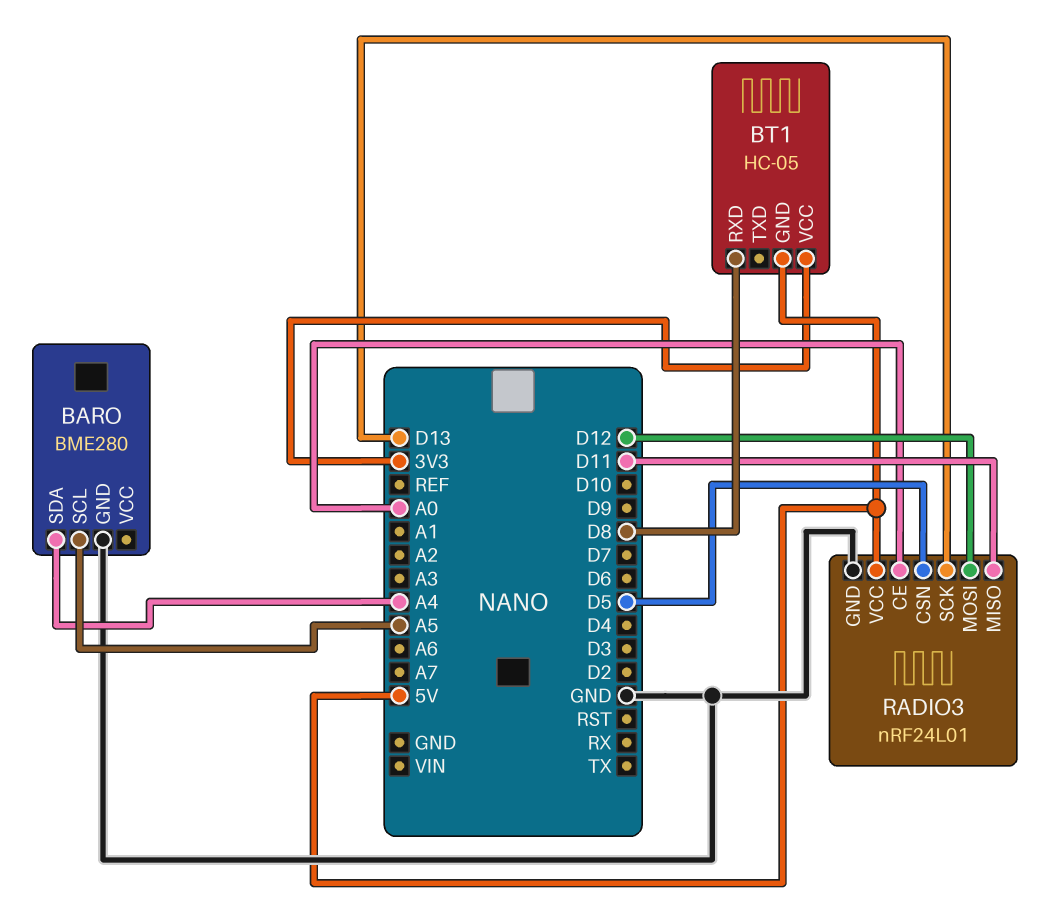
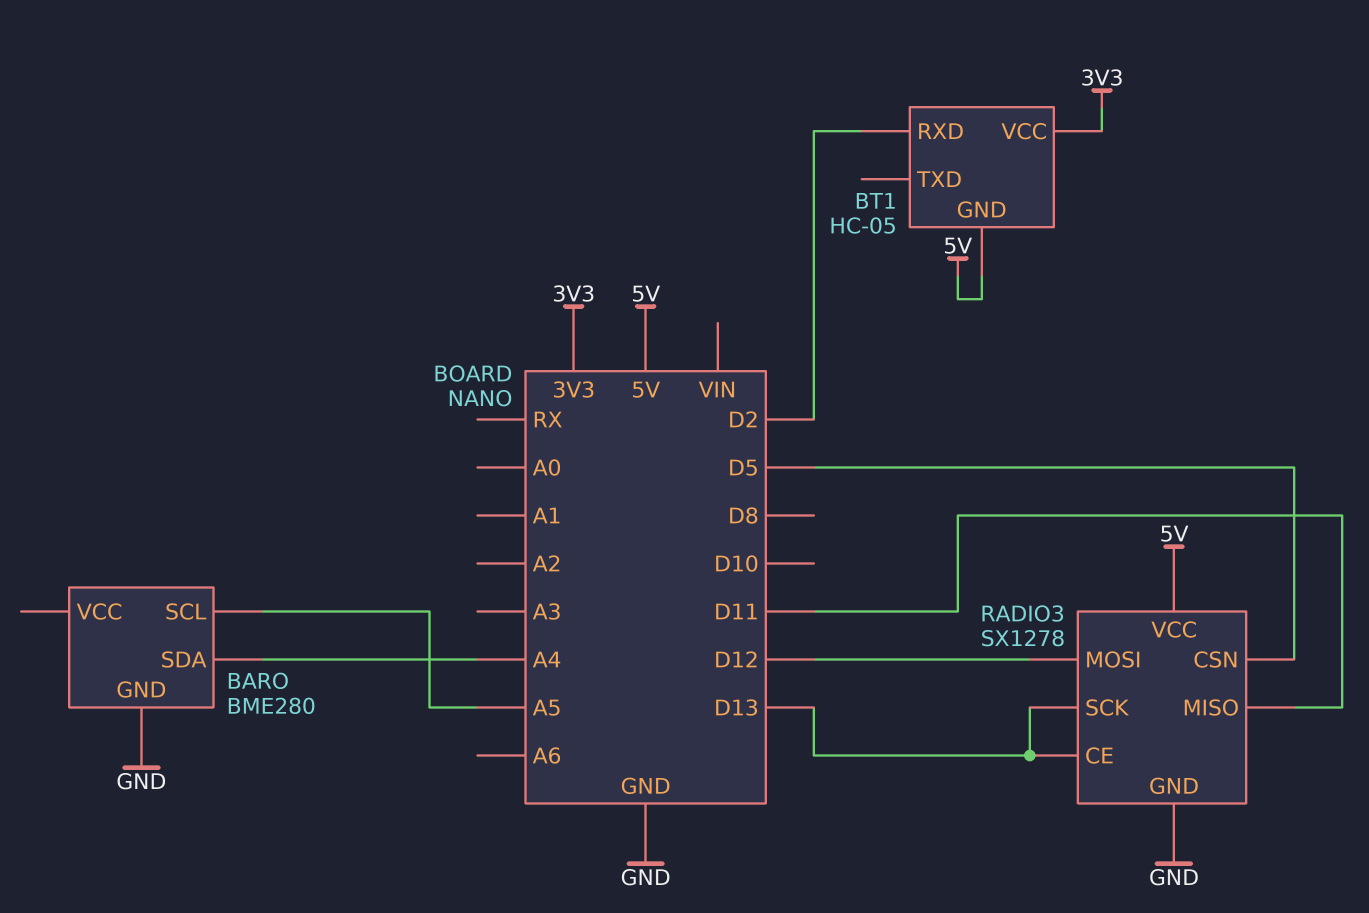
BT1 pin RXD: D8 -> D2
RADIO3: nRF24L01 -> SX1278
RADIO3 pin CE: A0 -> D13

